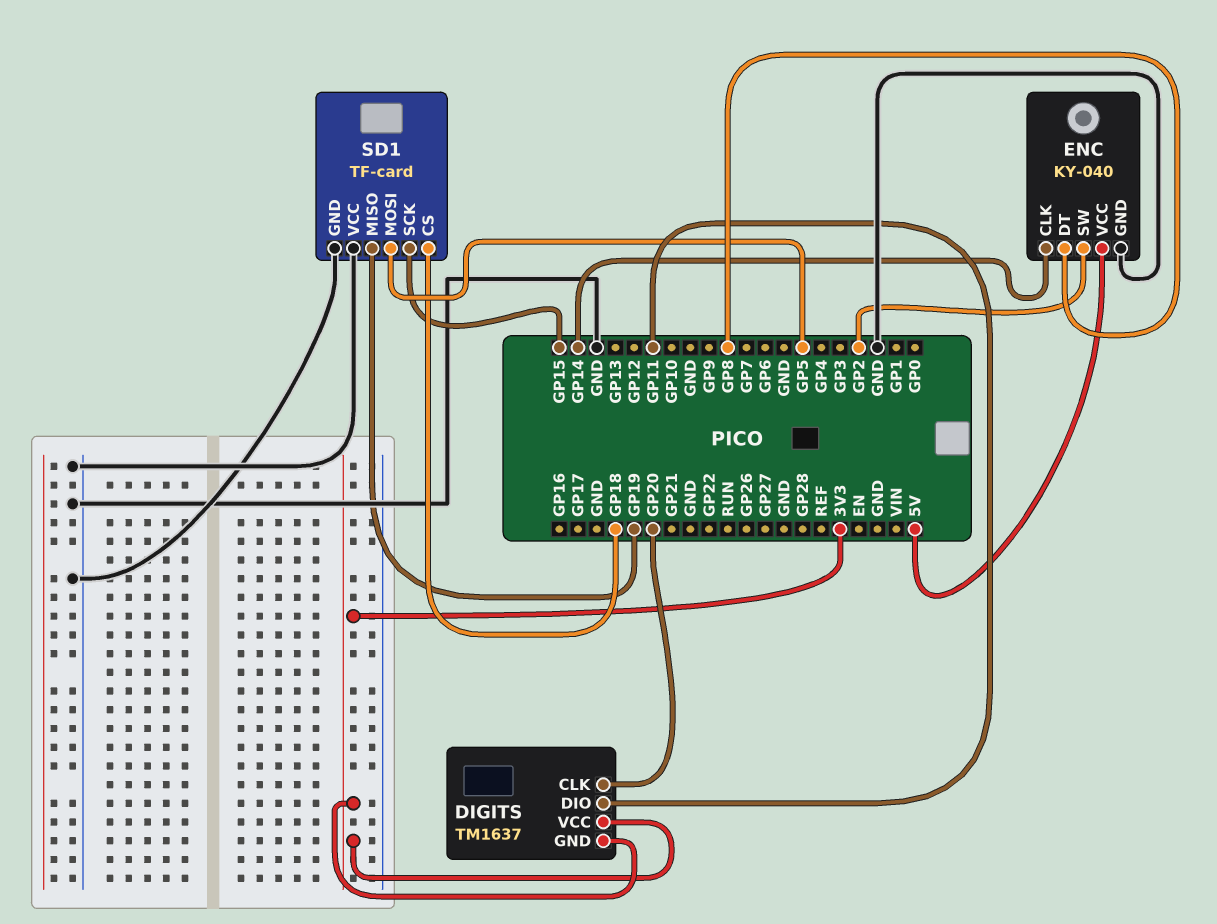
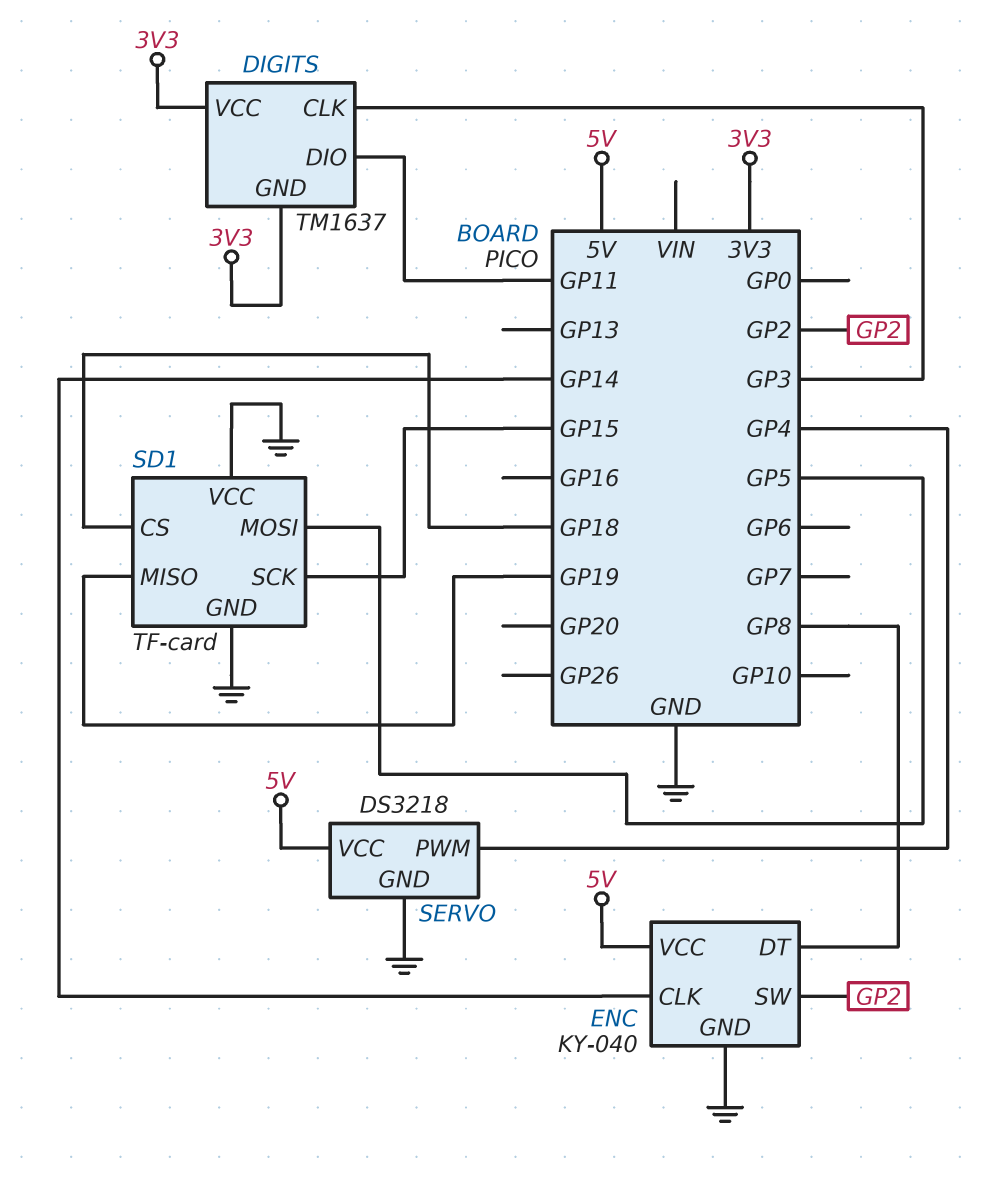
DIGITS pin CLK: GP20 -> GP3
SERVO: none -> DS3218
SERVO pin GND: none -> GND
SERVO pin PWM: none -> GP4
SERVO pin VCC: none -> 5V

